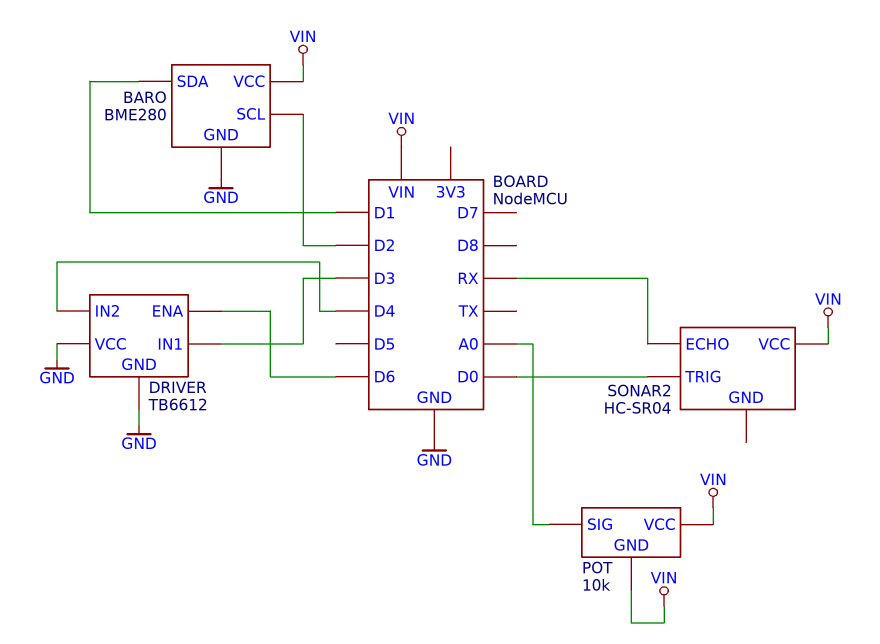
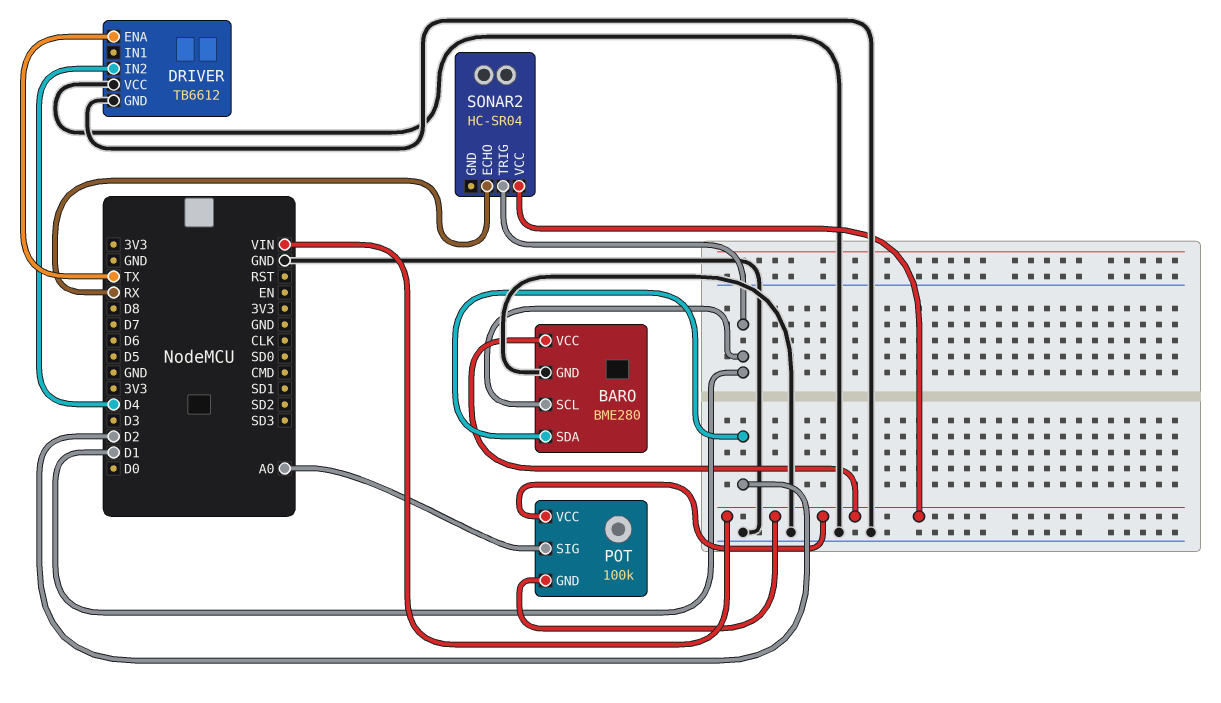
BARO pin SCL: D2 -> D1
BARO pin SDA: D1 -> D2
DRIVER pin ENA: D6 -> TX
DRIVER pin IN1: D3 -> none
POT: 10k -> 100k
SONAR2 pin TRIG: D0 -> D1

